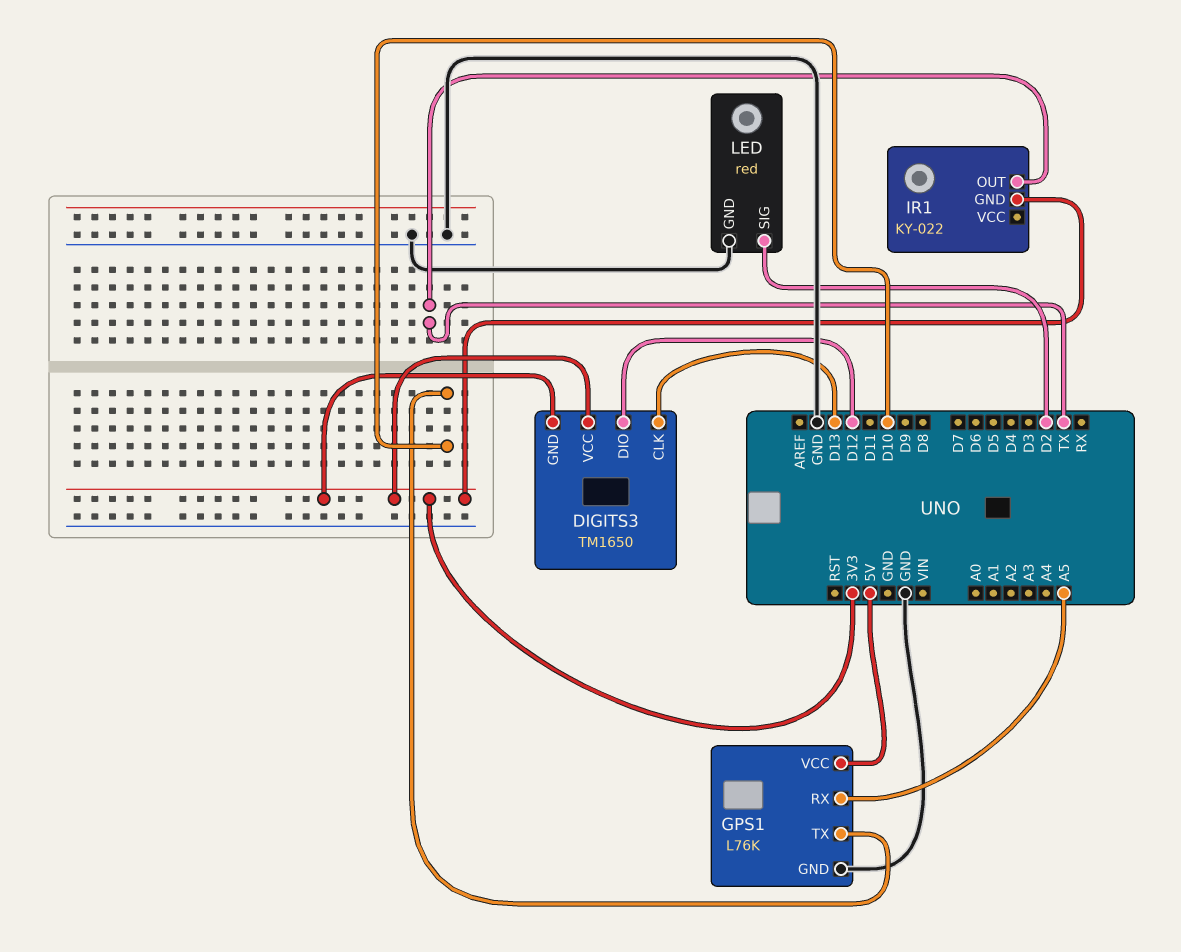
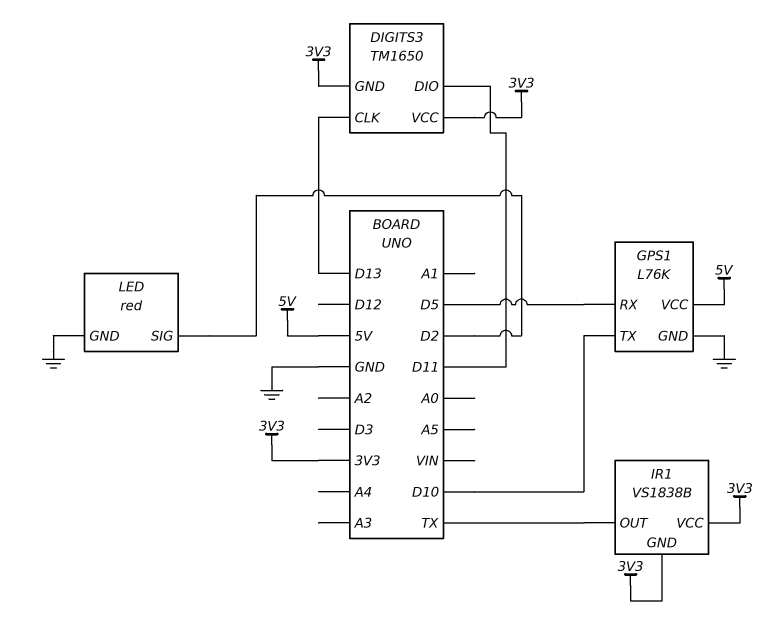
DIGITS3 pin DIO: D12 -> D11
GPS1 pin RX: A5 -> D5
IR1: KY-022 -> VS1838B
IR1 pin VCC: none -> 3V3

